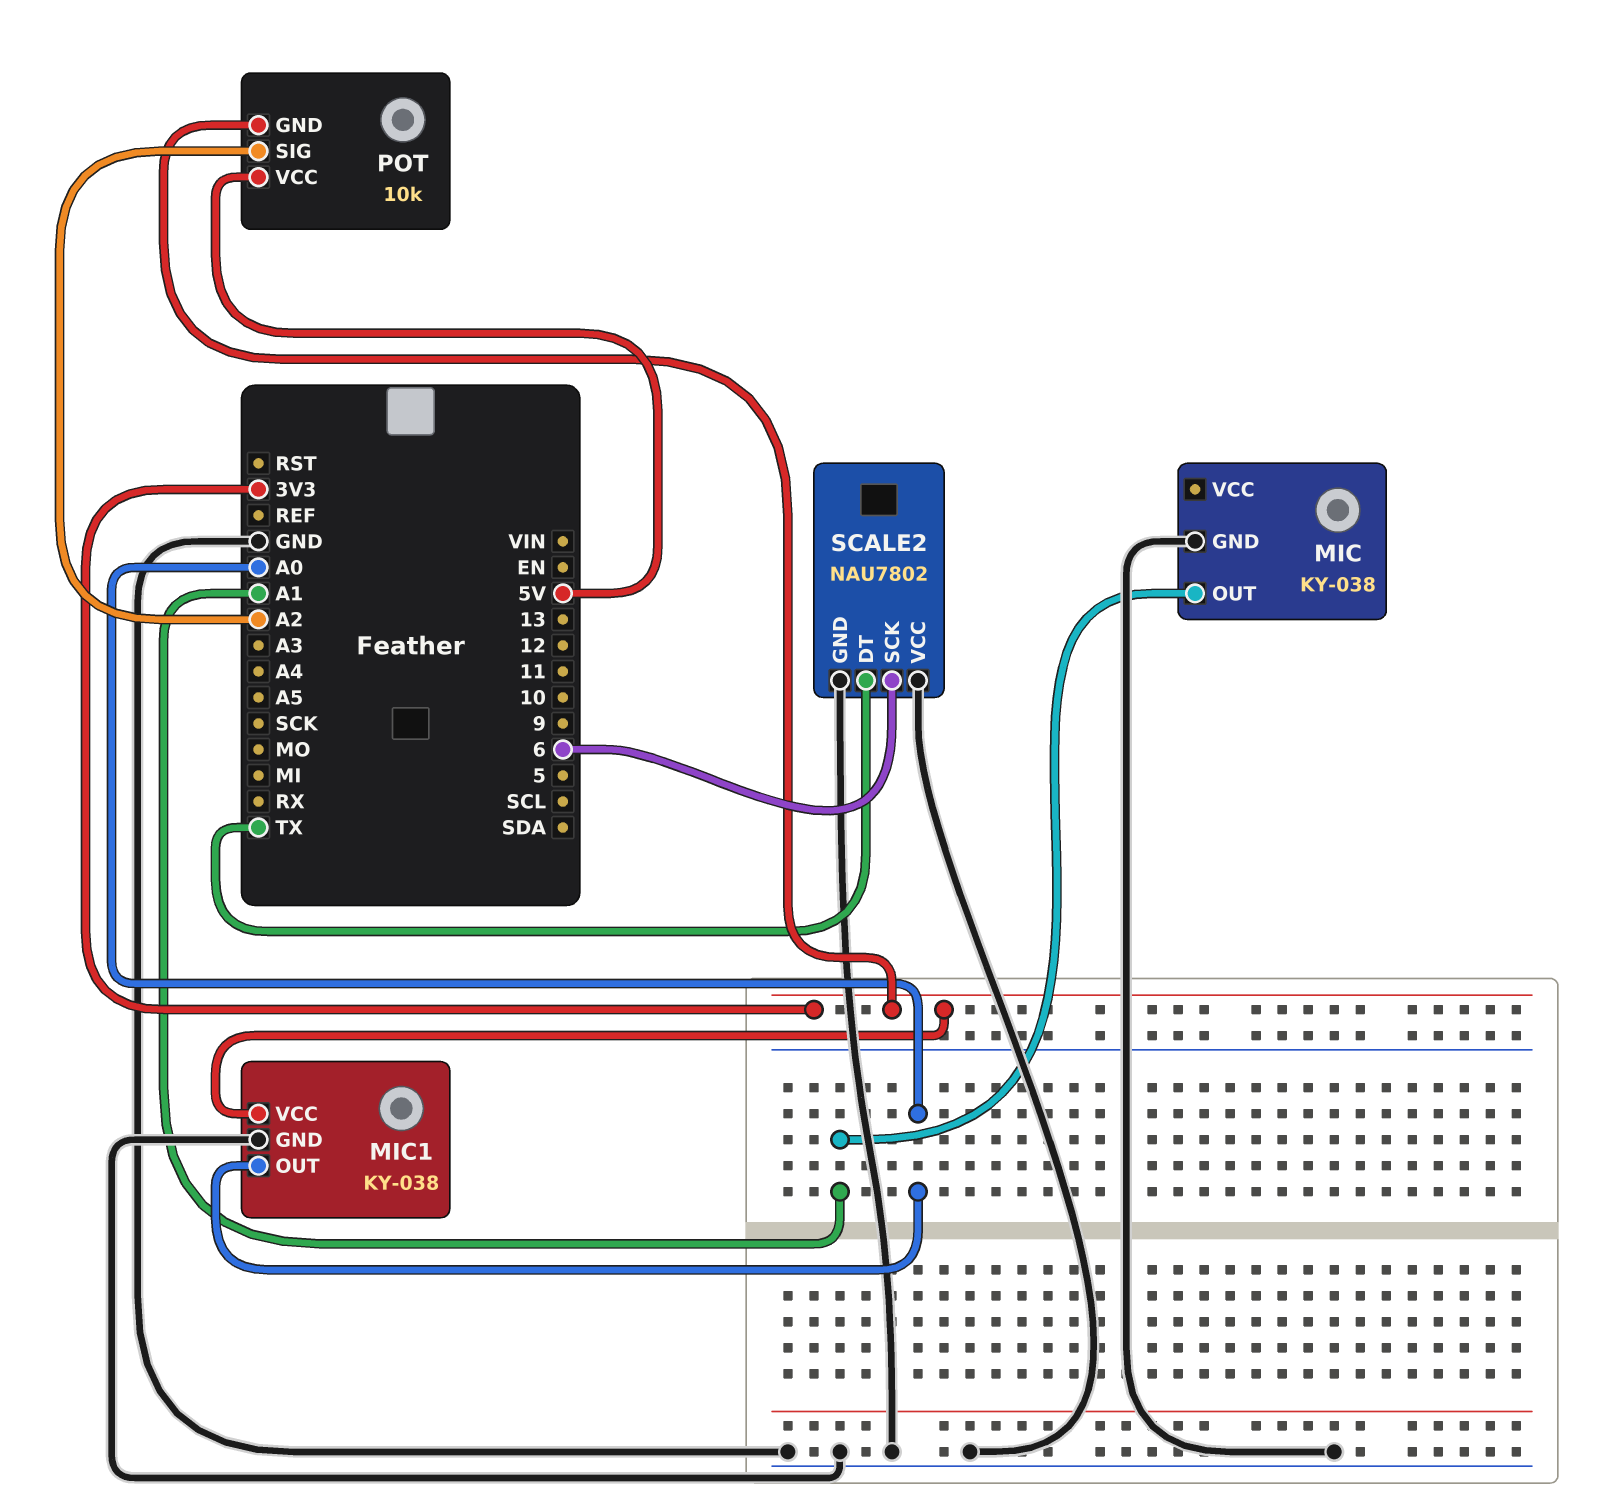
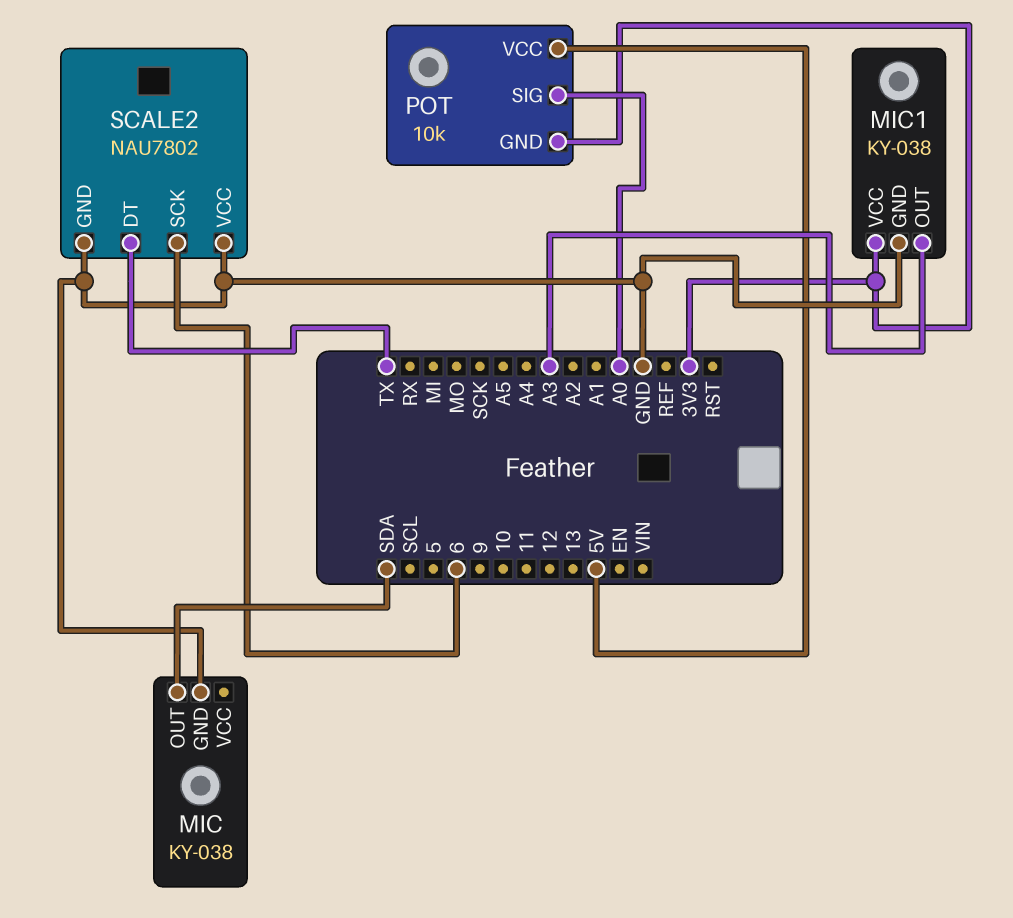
MIC pin OUT: A1 -> SDA
MIC1 pin OUT: A0 -> A3
POT pin SIG: A2 -> A0

